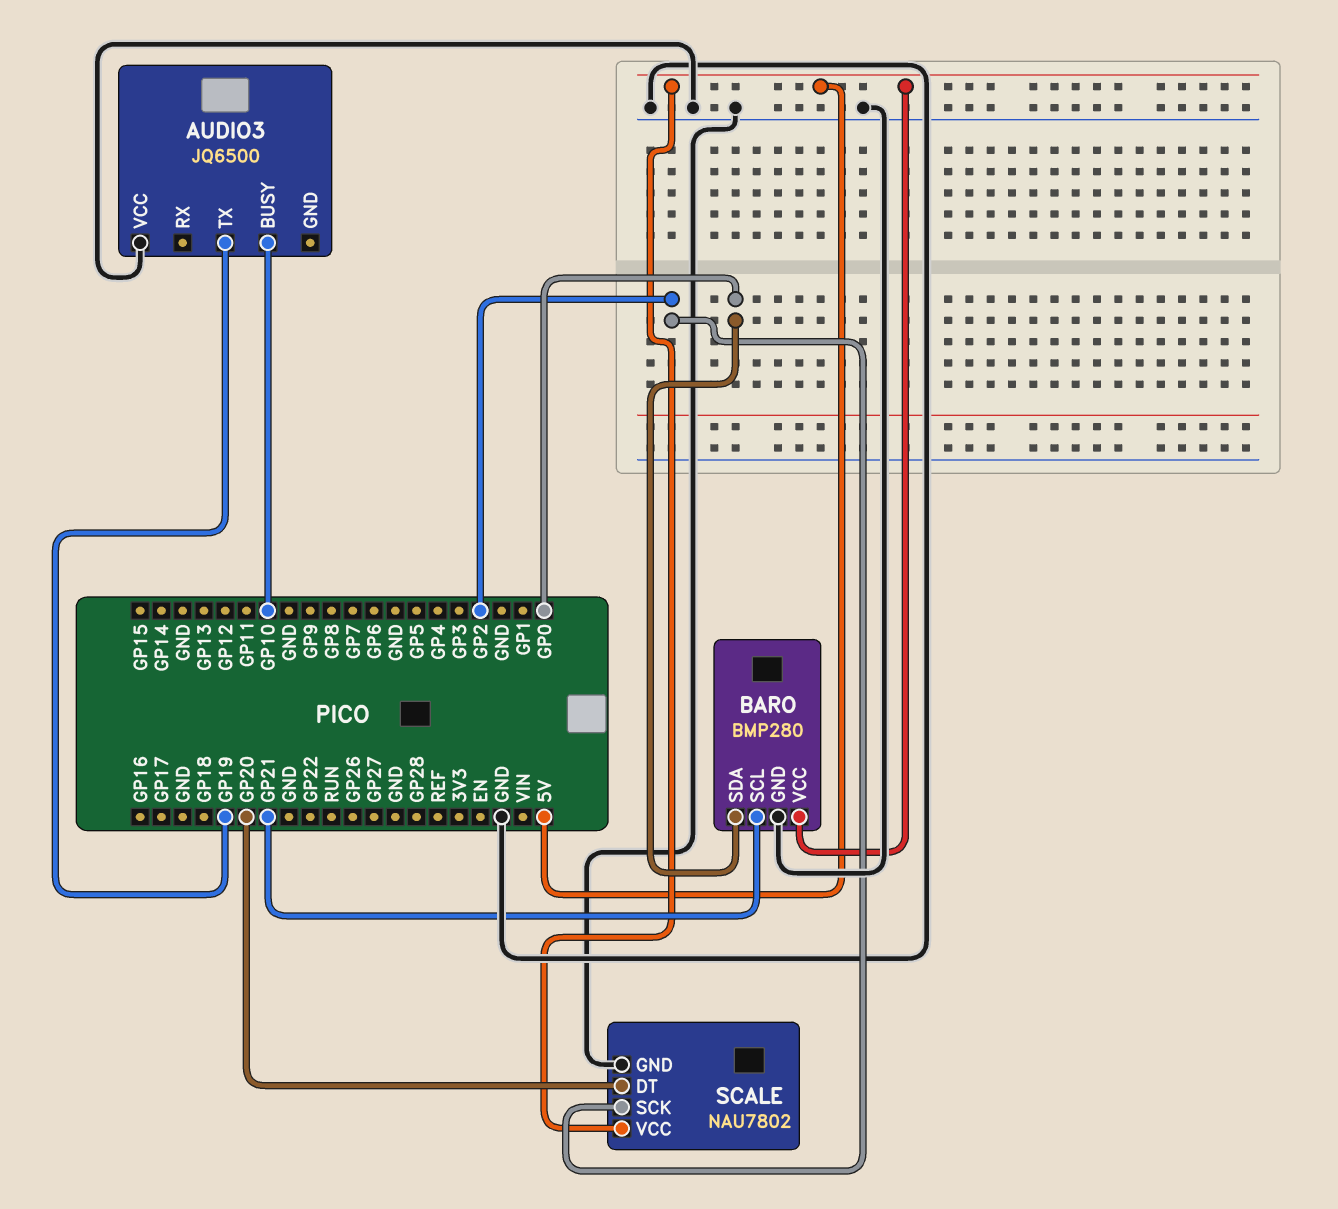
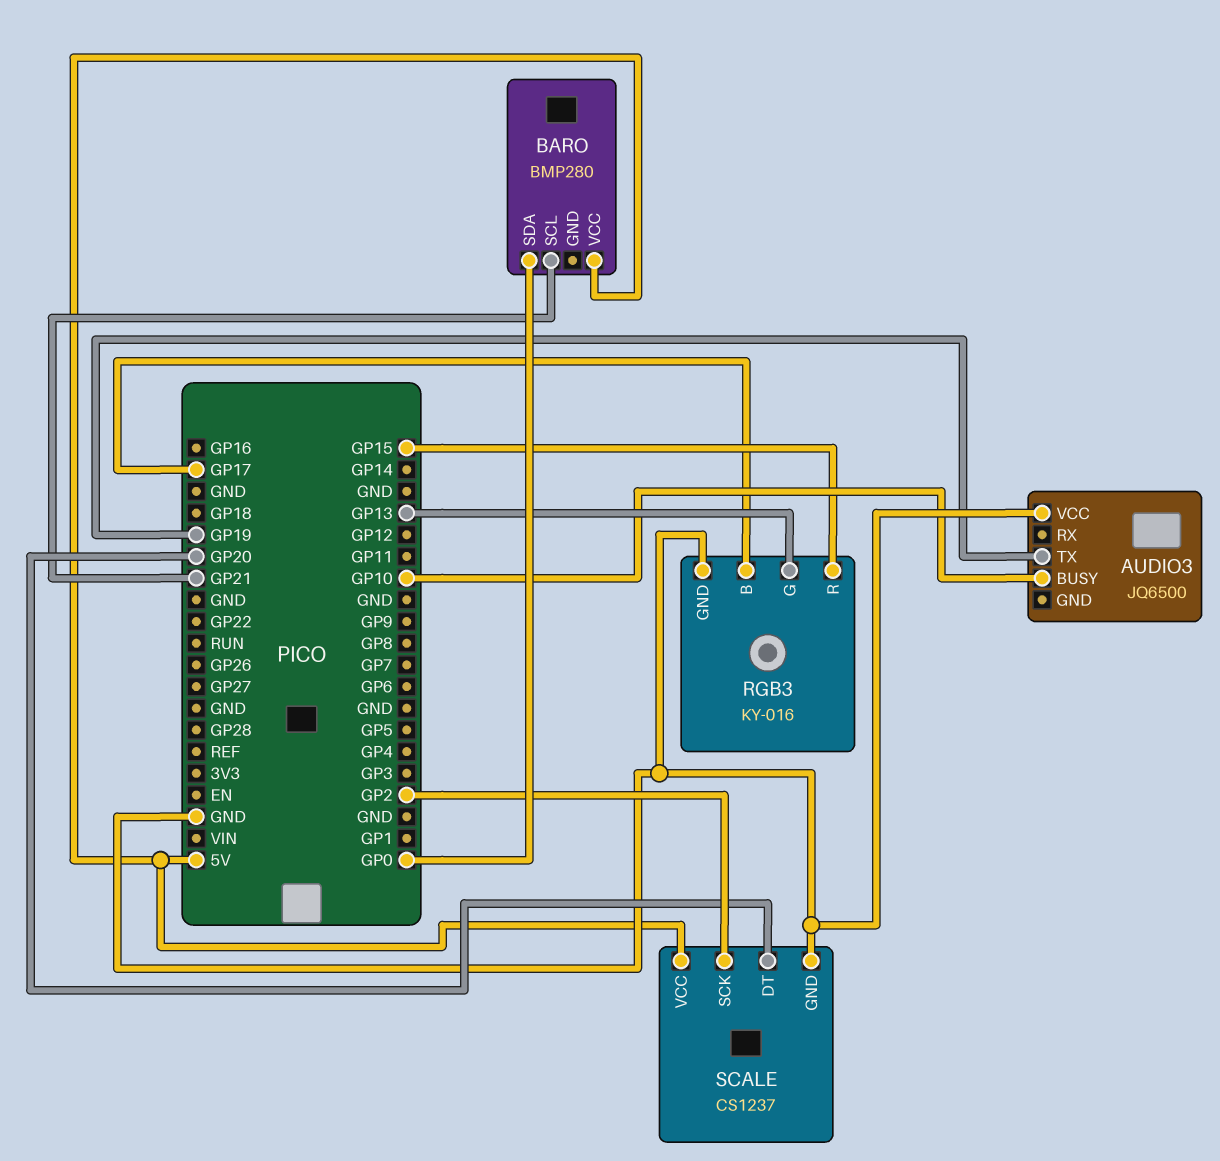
BARO pin GND: GND -> none
RGB3: none -> KY-016
RGB3 pin B: none -> GP17
RGB3 pin G: none -> GP13
RGB3 pin GND: none -> GND
RGB3 pin R: none -> GP15
SCALE: NAU7802 -> CS1237

